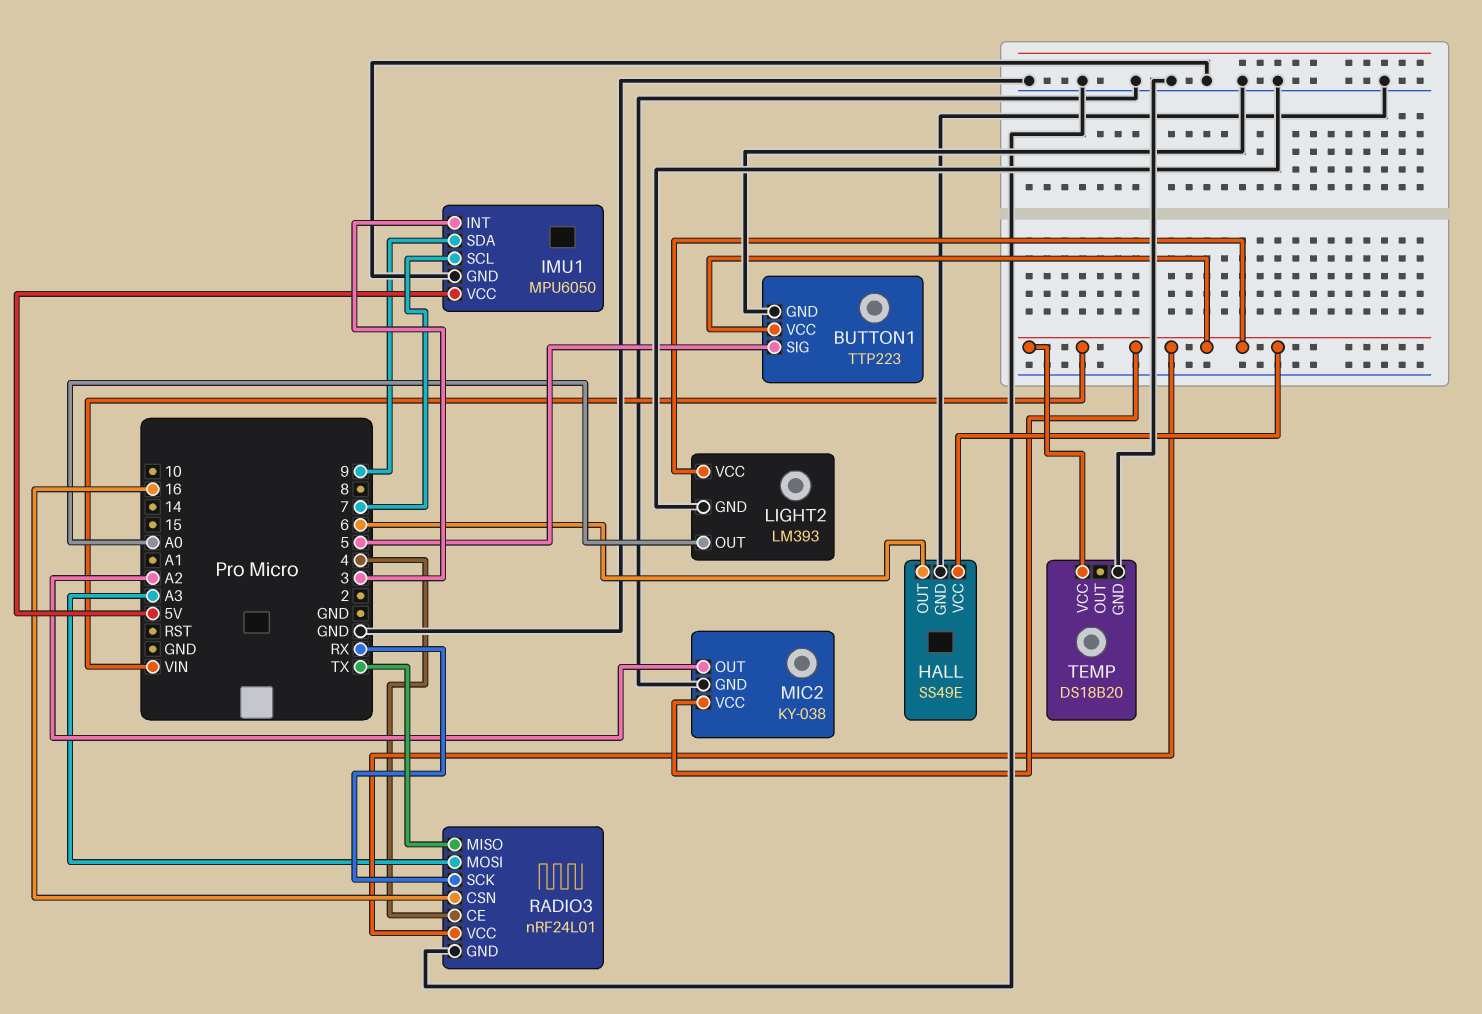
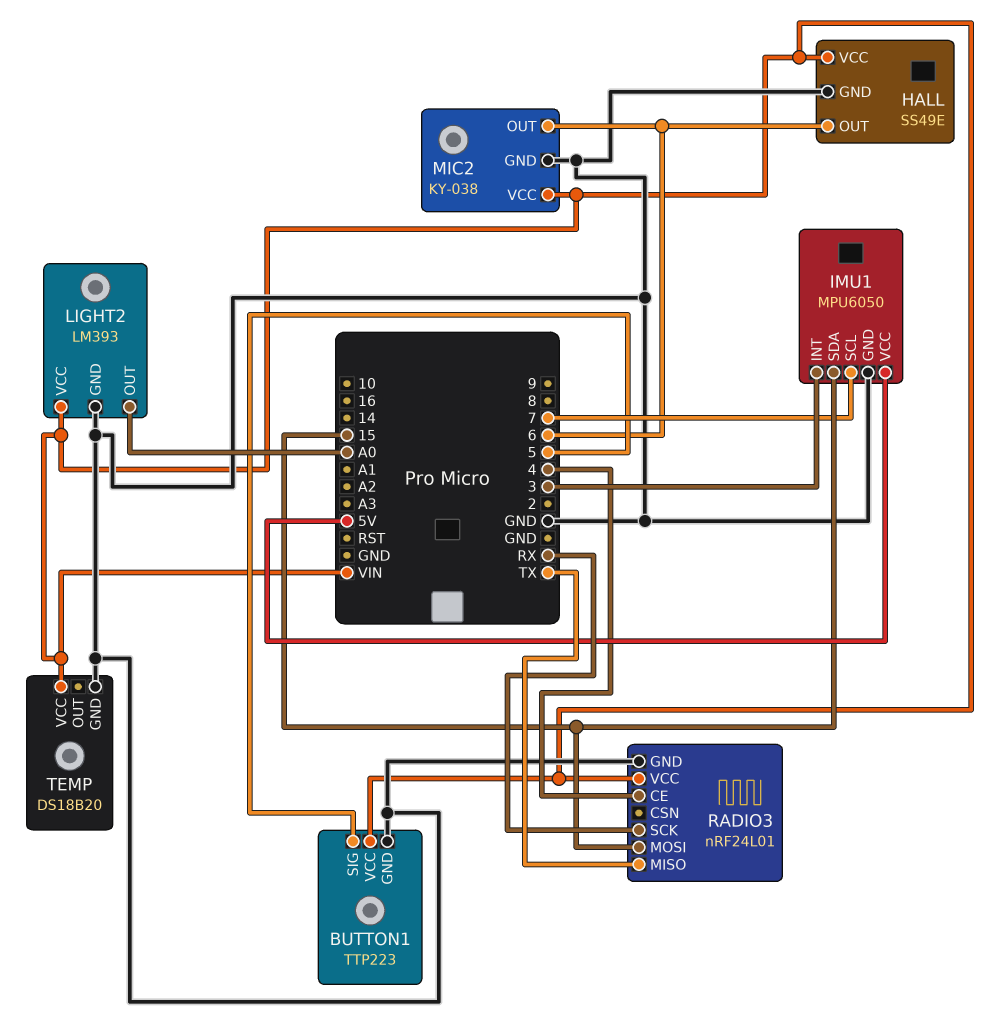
IMU1 pin SDA: 9 -> 15
MIC2 pin OUT: A2 -> 6
RADIO3 pin CSN: 16 -> none
RADIO3 pin MOSI: A3 -> 15

